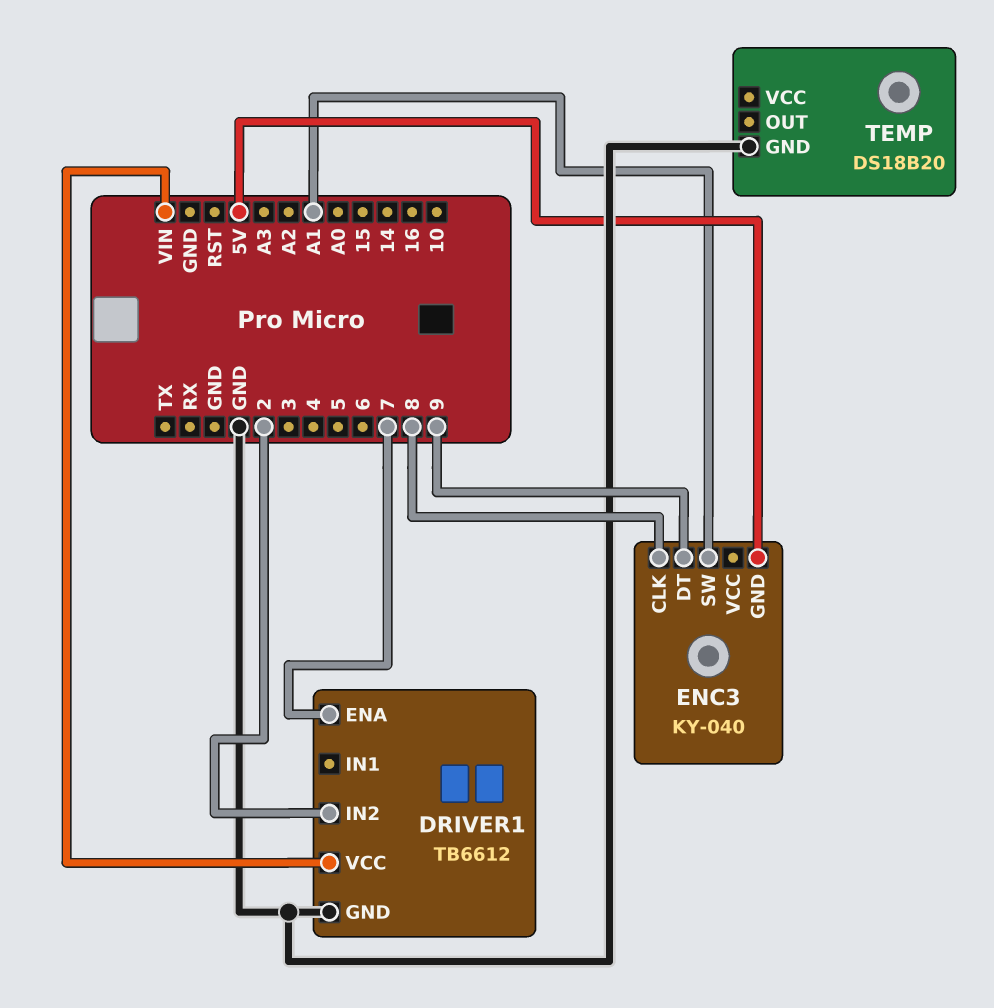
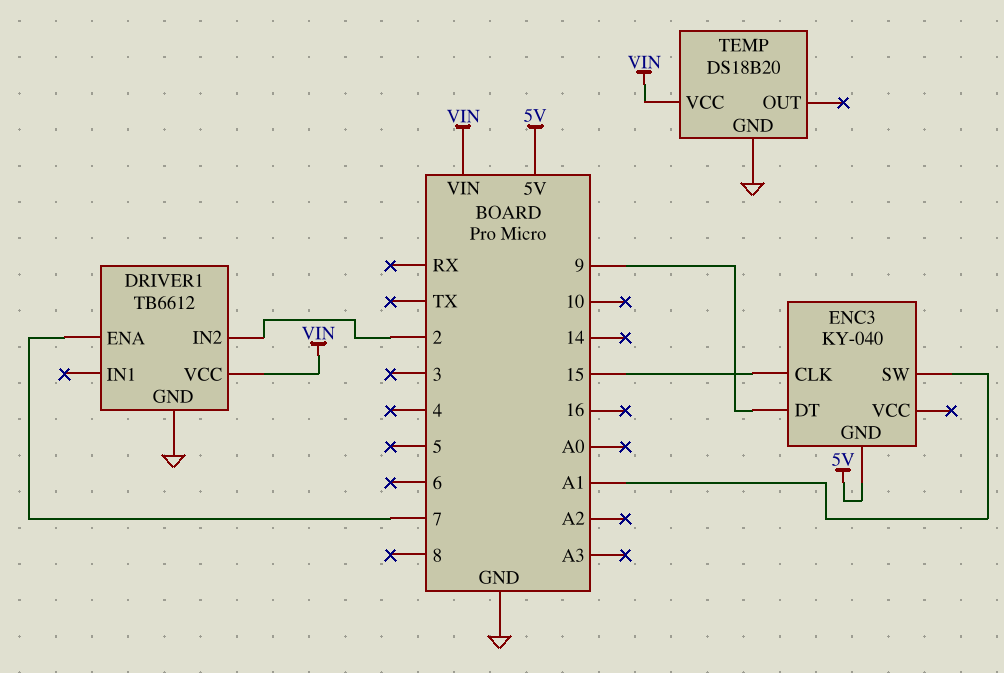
ENC3 pin CLK: 8 -> 15
TEMP pin VCC: none -> VIN

